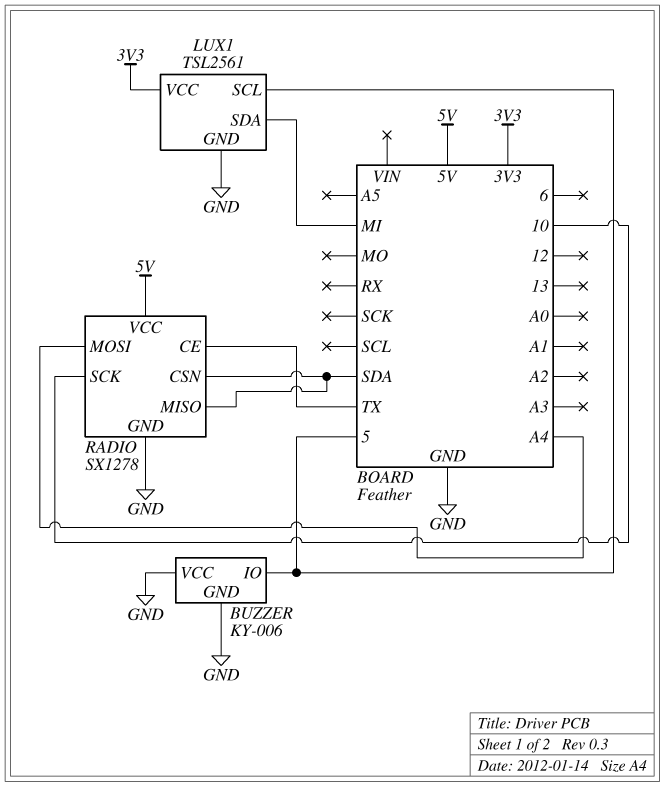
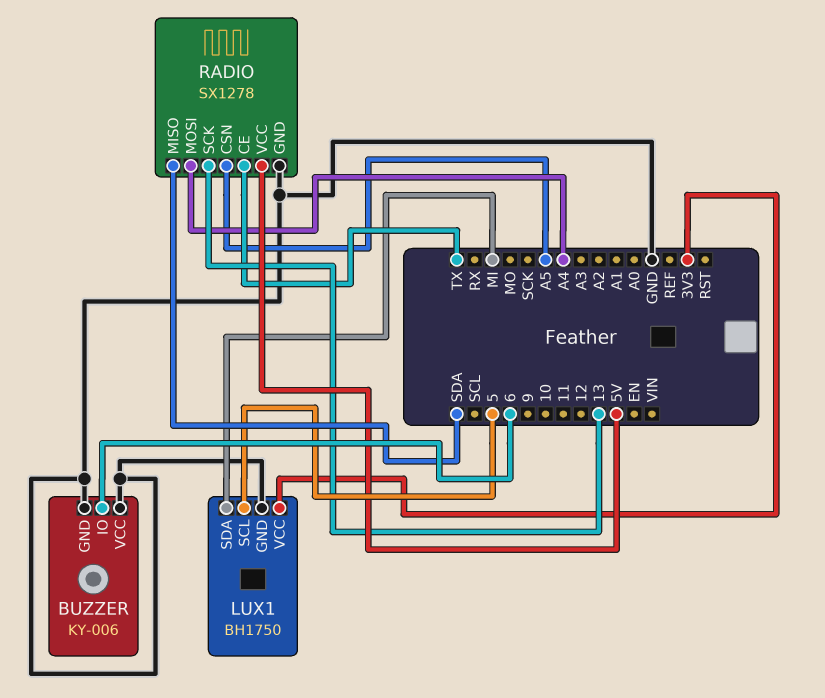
BUZZER pin IO: 5 -> 6
LUX1: TSL2561 -> BH1750
RADIO pin CSN: SDA -> A5
RADIO pin SCK: 10 -> 13

